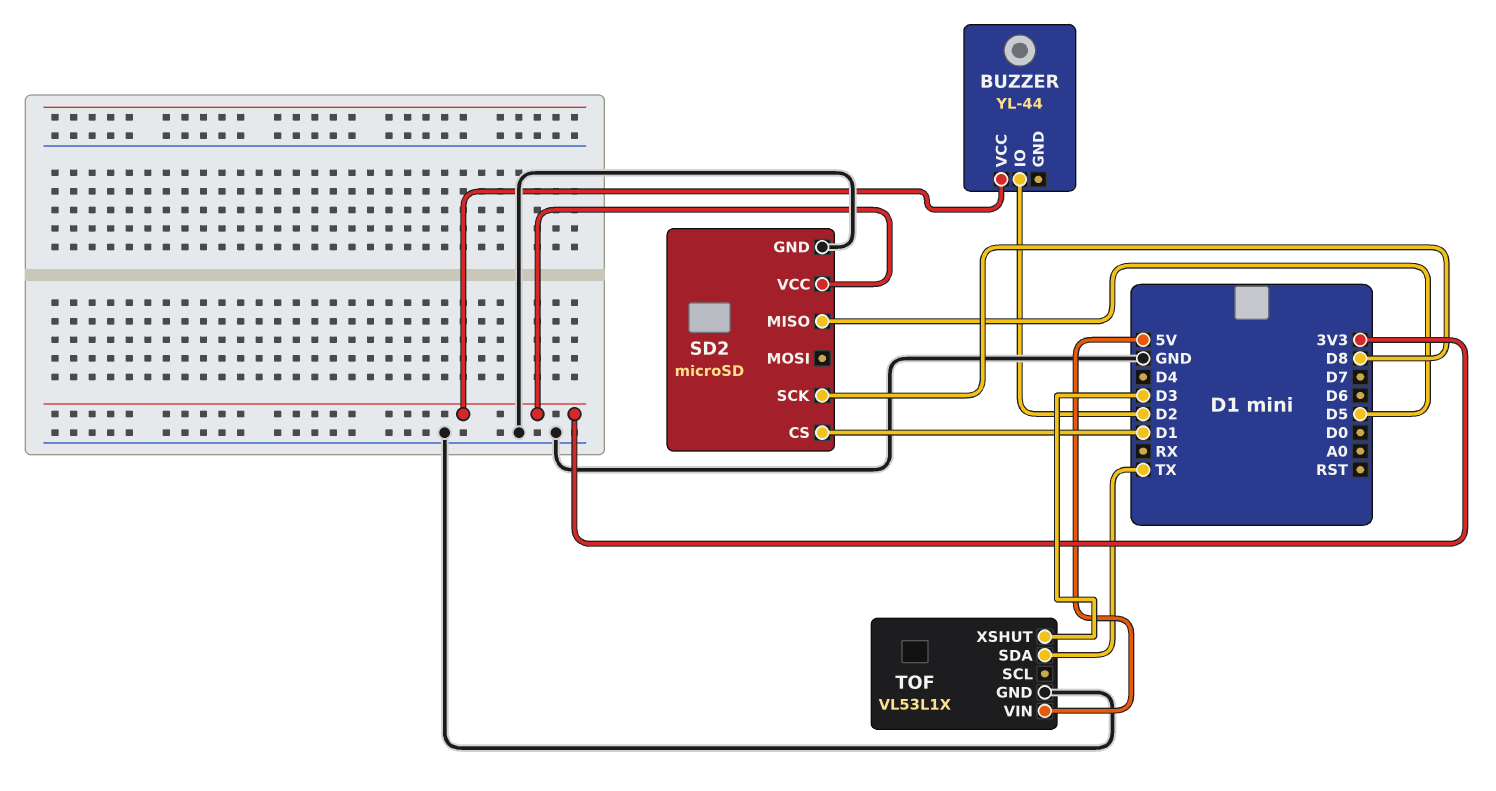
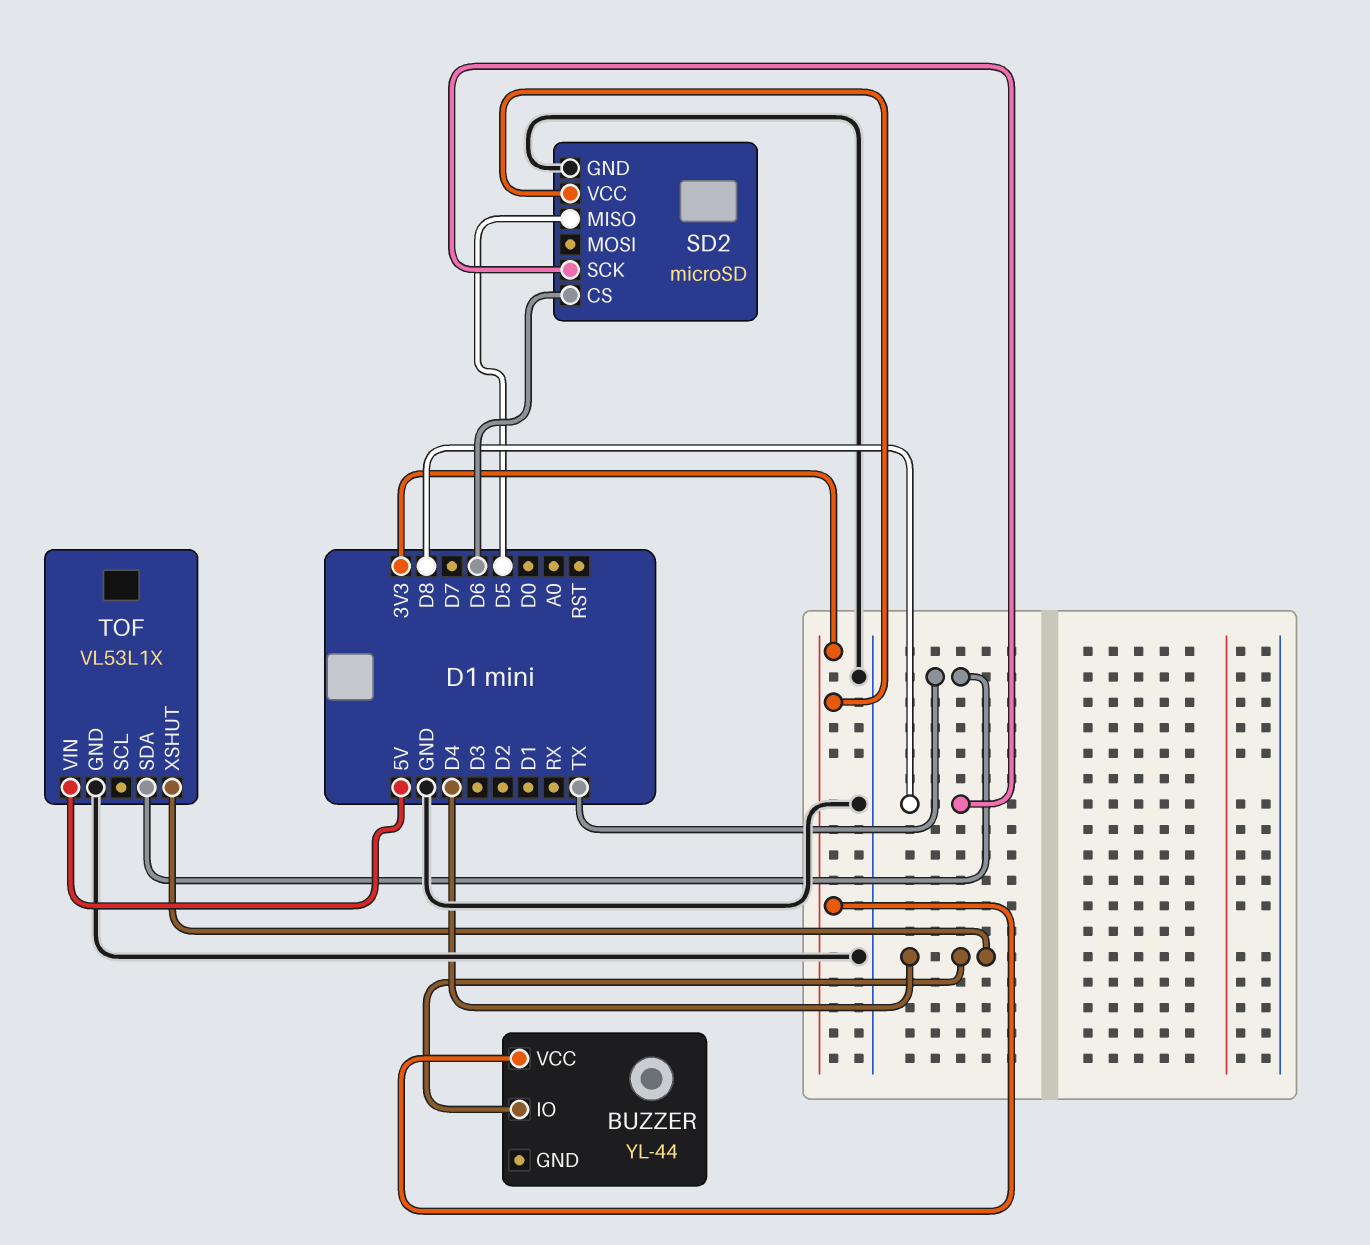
BUZZER pin IO: D2 -> D4
SD2 pin CS: D1 -> D6
TOF pin XSHUT: D3 -> D4

